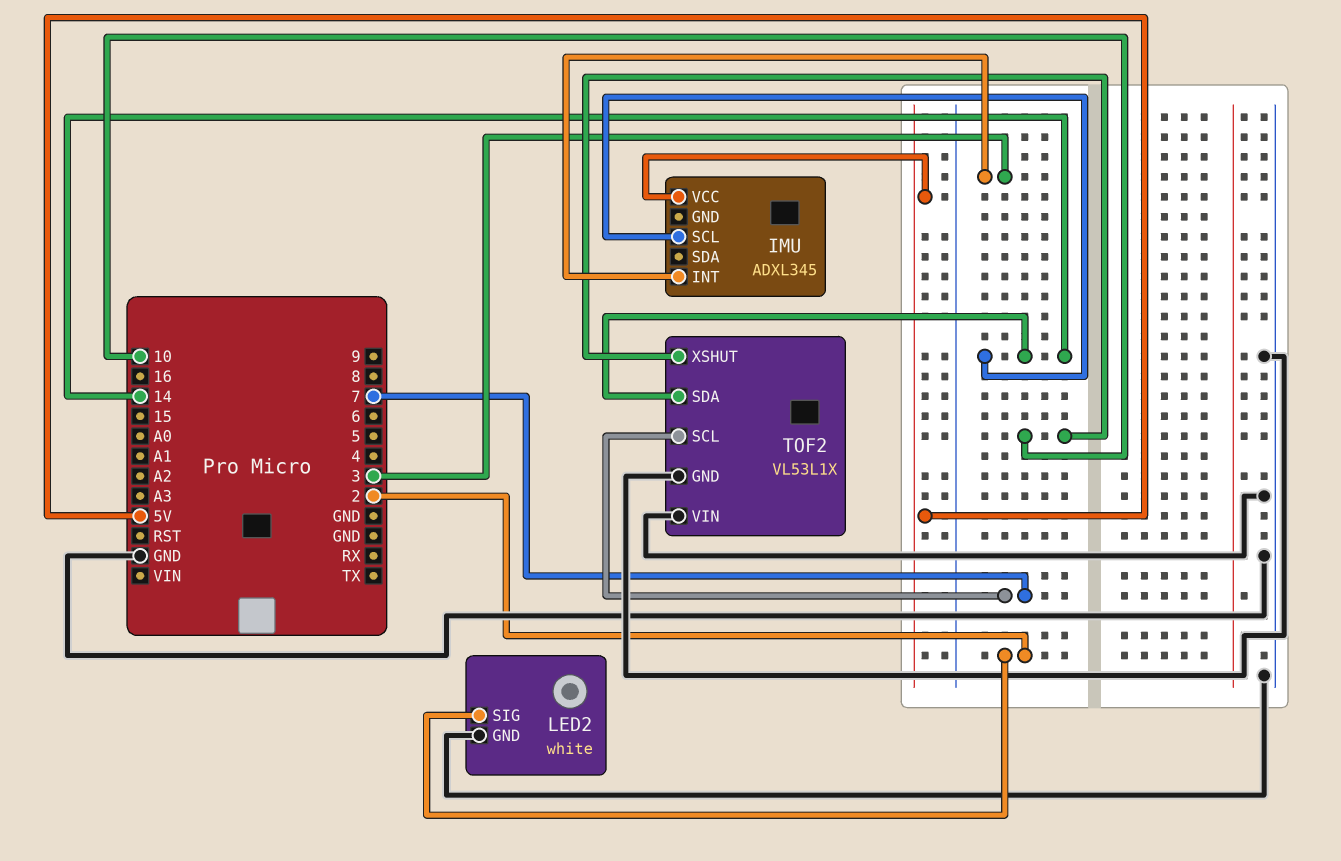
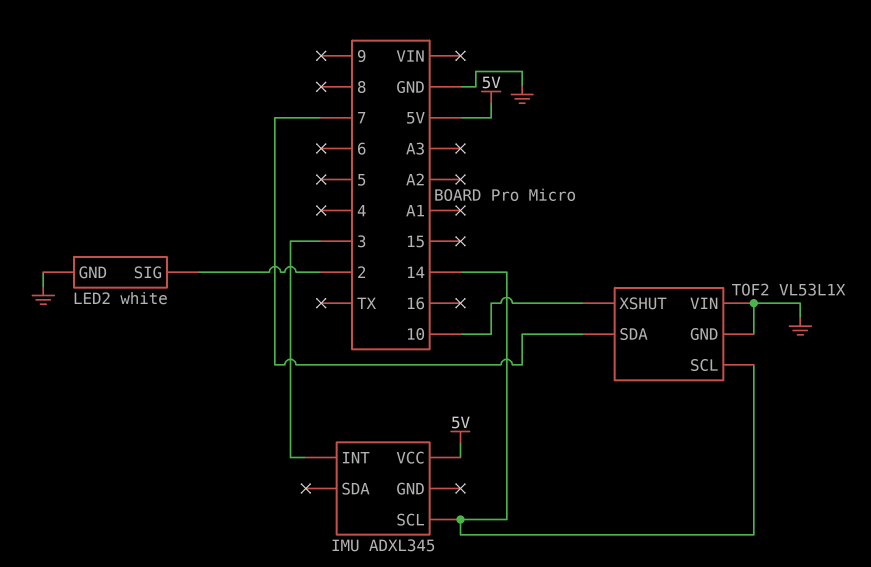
TOF2 pin SCL: 7 -> 14
TOF2 pin SDA: 14 -> 7

